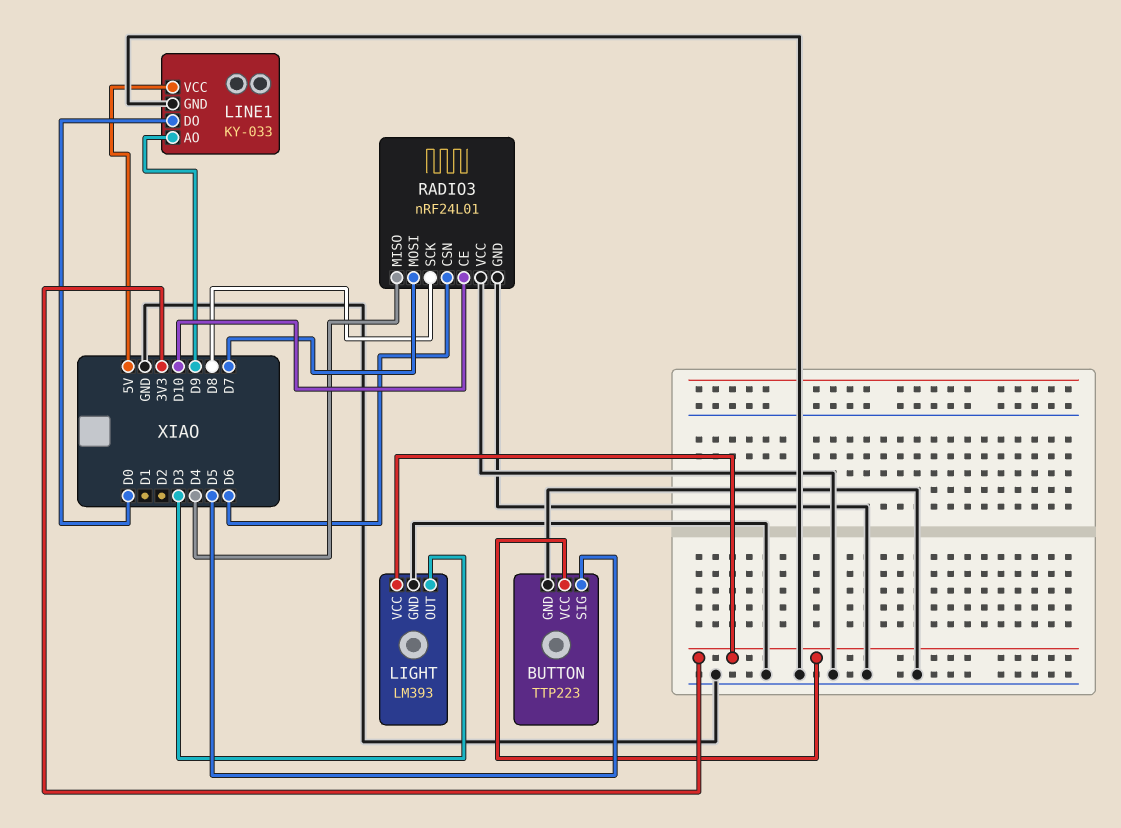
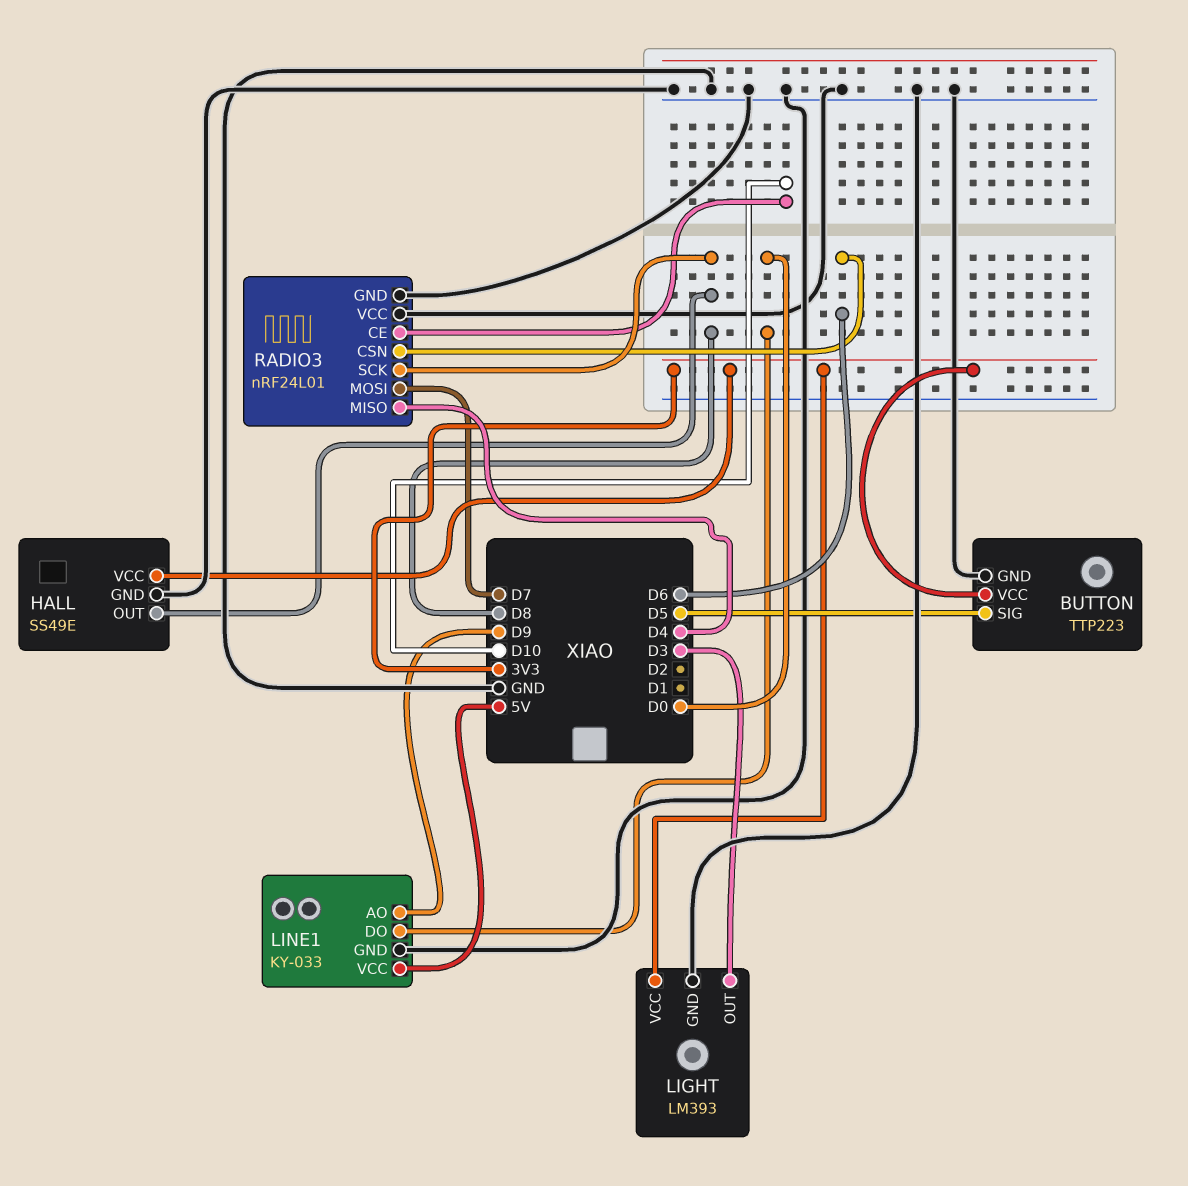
HALL: none -> SS49E
HALL pin GND: none -> GND
HALL pin OUT: none -> D8
HALL pin VCC: none -> 3V3

